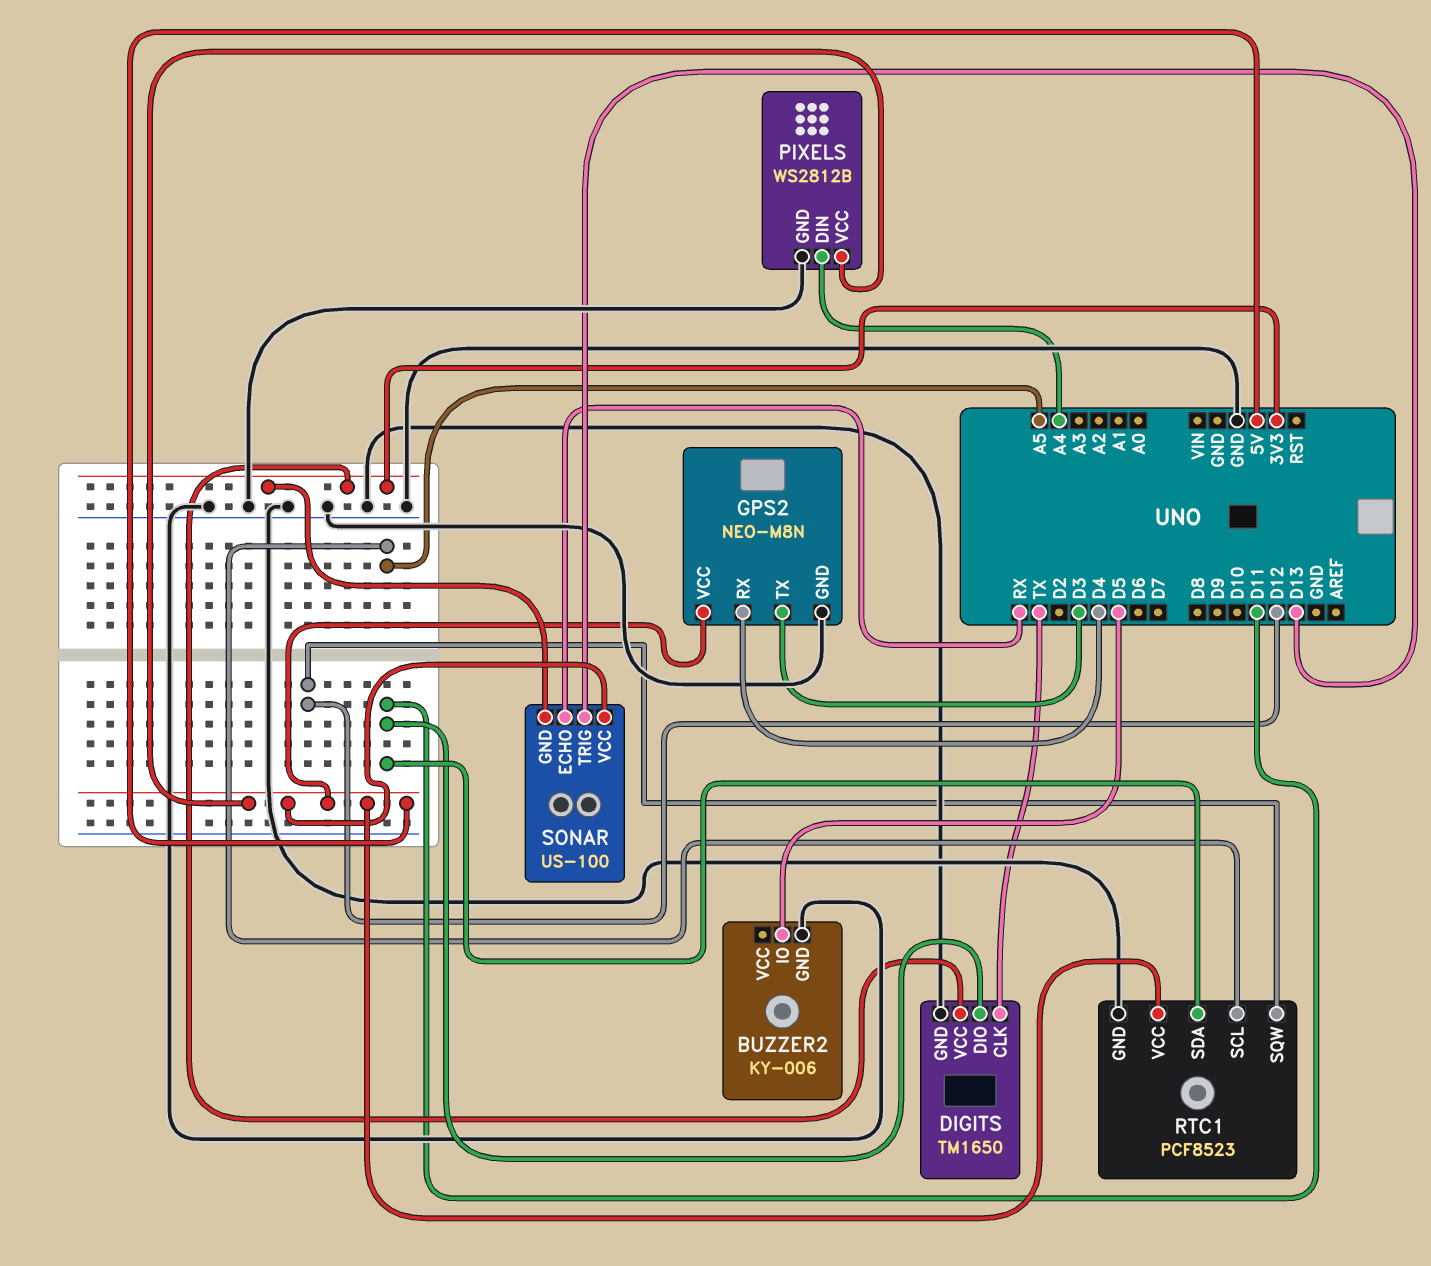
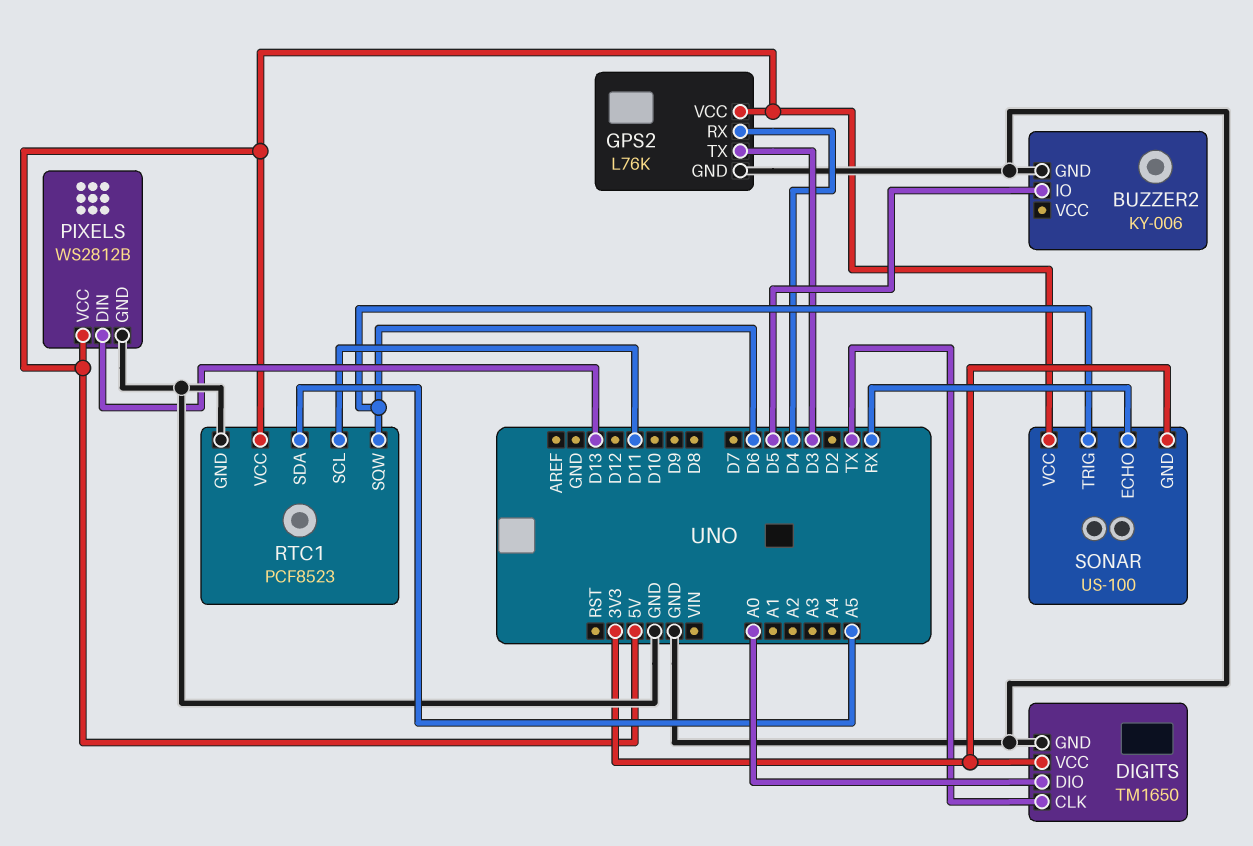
DIGITS pin DIO: D11 -> A0
GPS2: NEO-M8N -> L76K
PIXELS pin DIN: A4 -> D13
RTC1 pin SCL: A5 -> D11
RTC1 pin SDA: D11 -> A5
RTC1 pin SQW: D12 -> D6
SONAR pin TRIG: D13 -> D6

